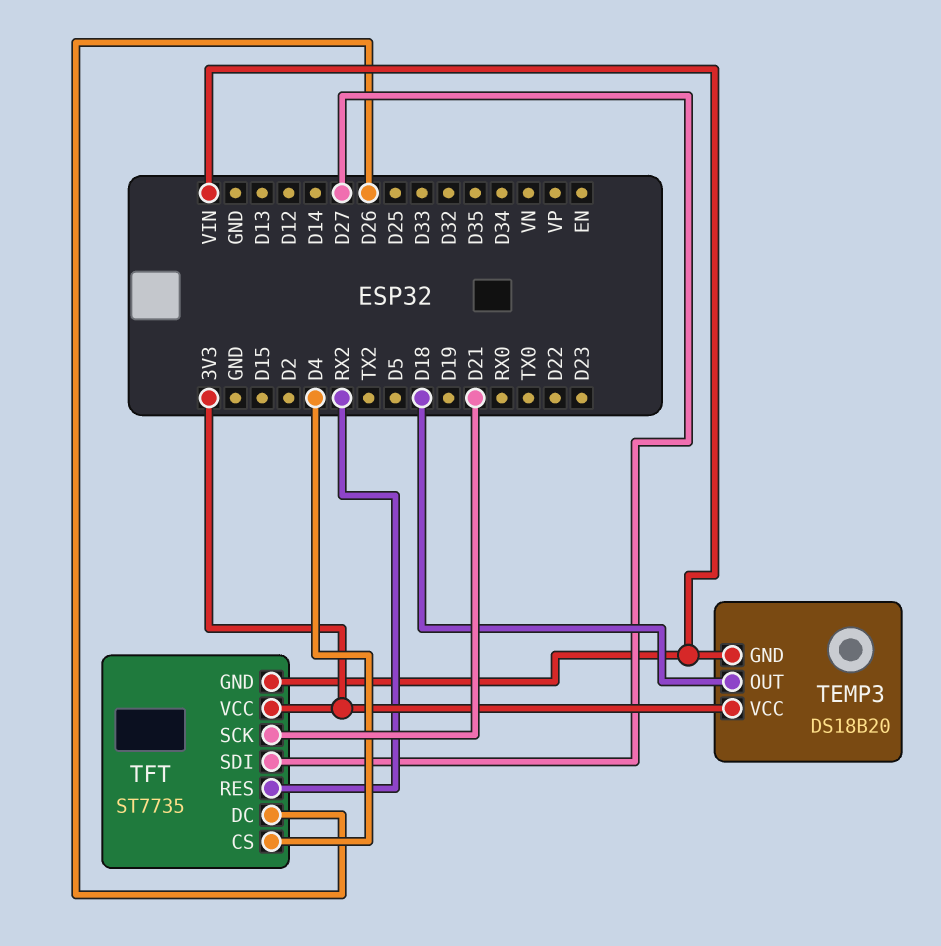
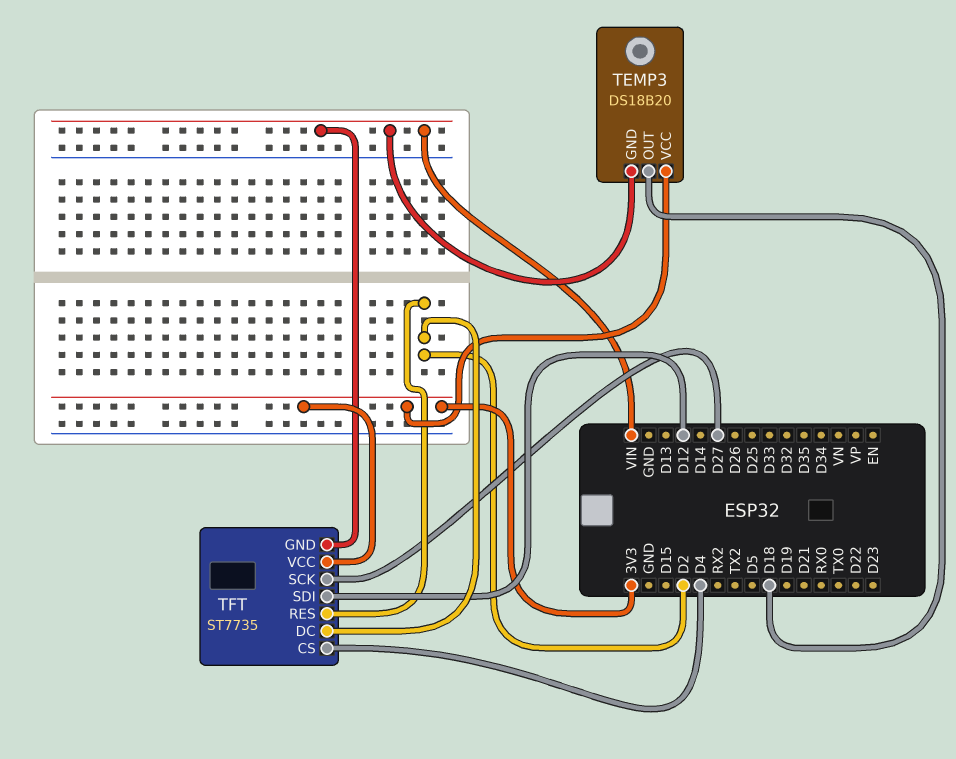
TFT pin DC: D26 -> D2
TFT pin RES: RX2 -> D2
TFT pin SCK: D21 -> D27
TFT pin SDI: D27 -> D12

